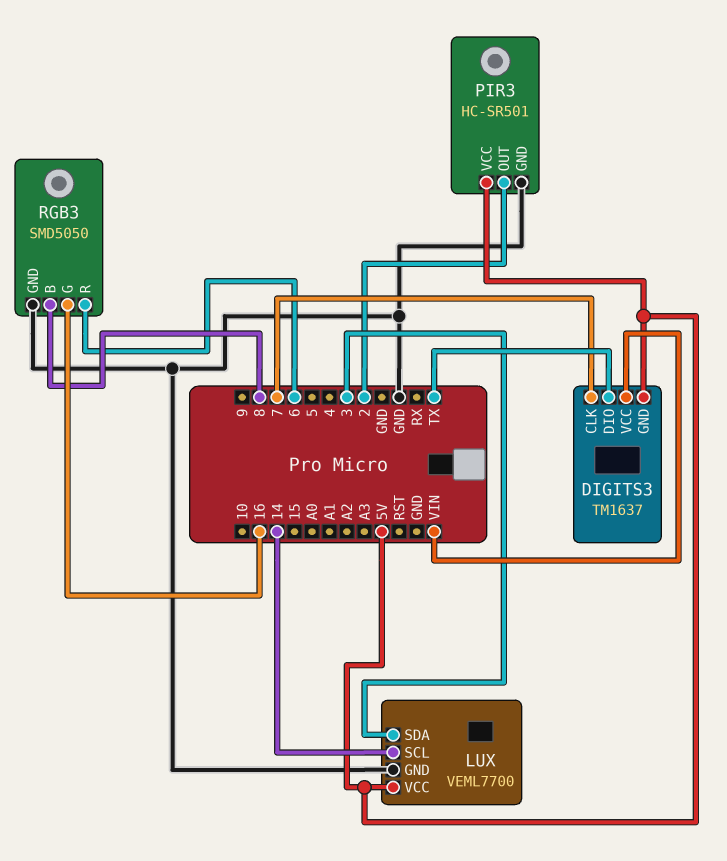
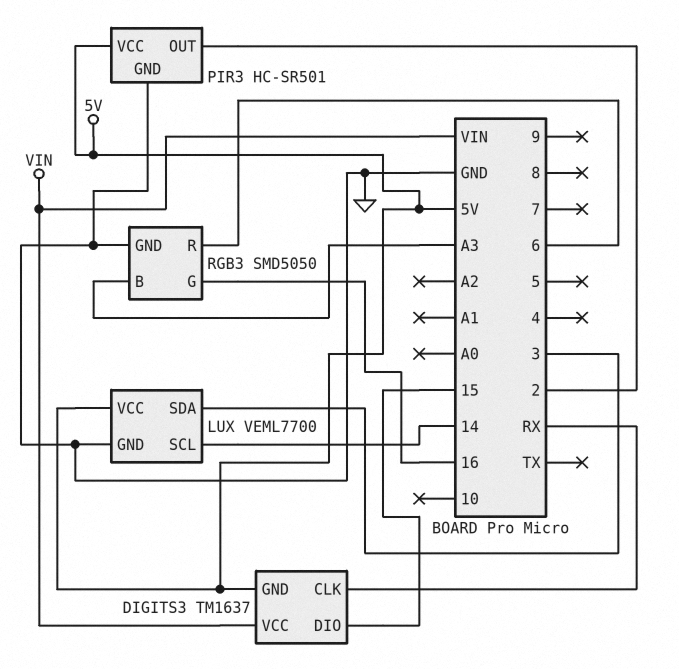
DIGITS3 pin CLK: 7 -> RX
DIGITS3 pin DIO: TX -> 15
RGB3 pin B: 8 -> A3

